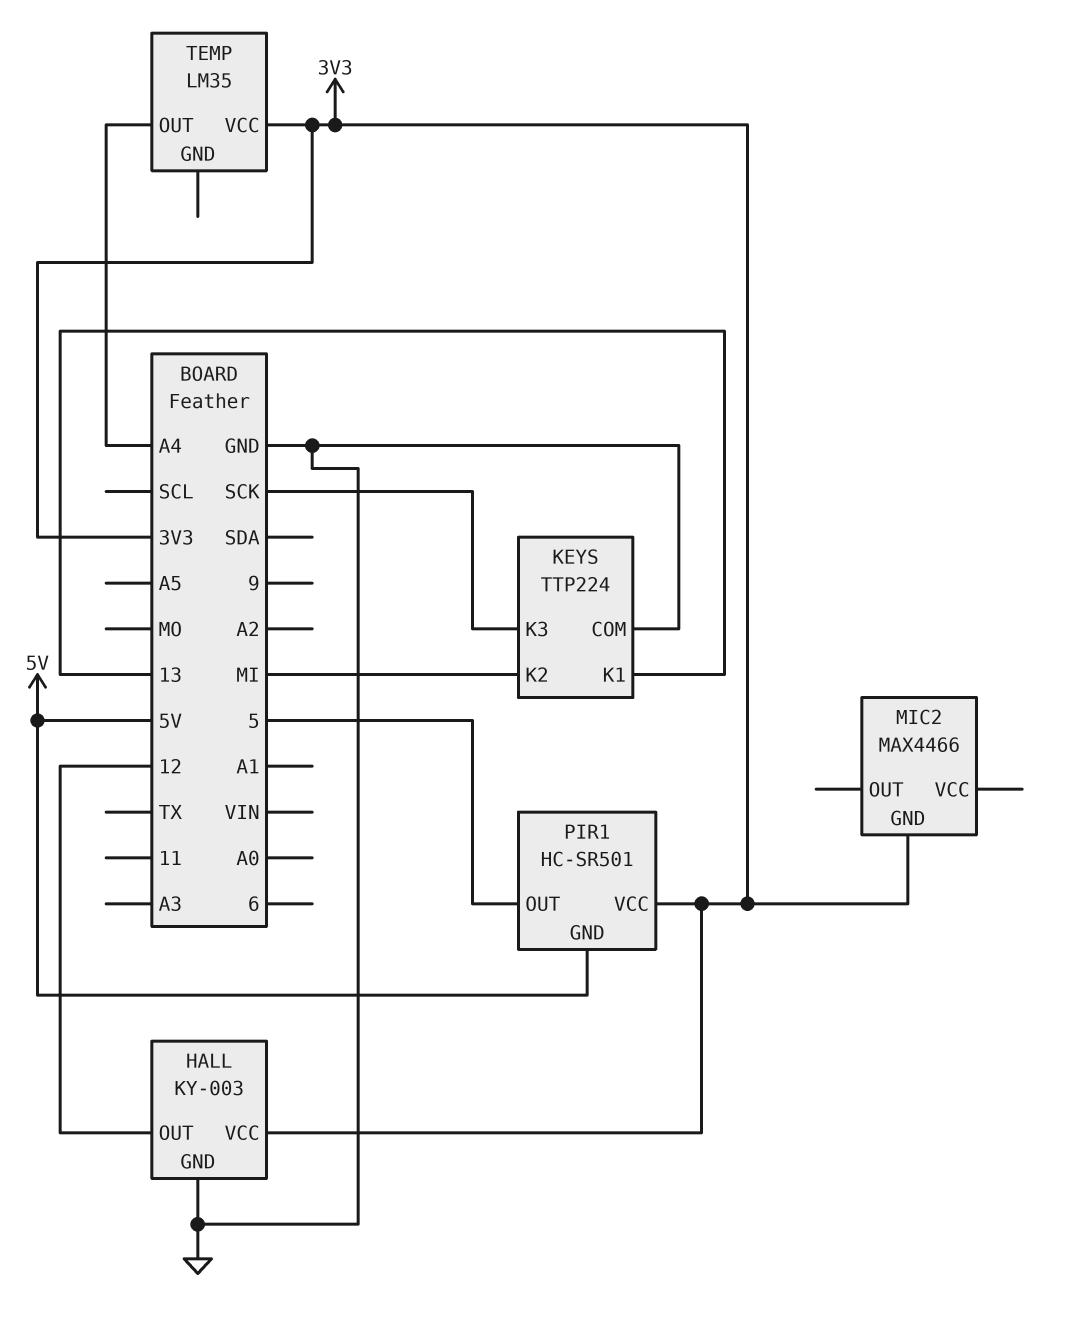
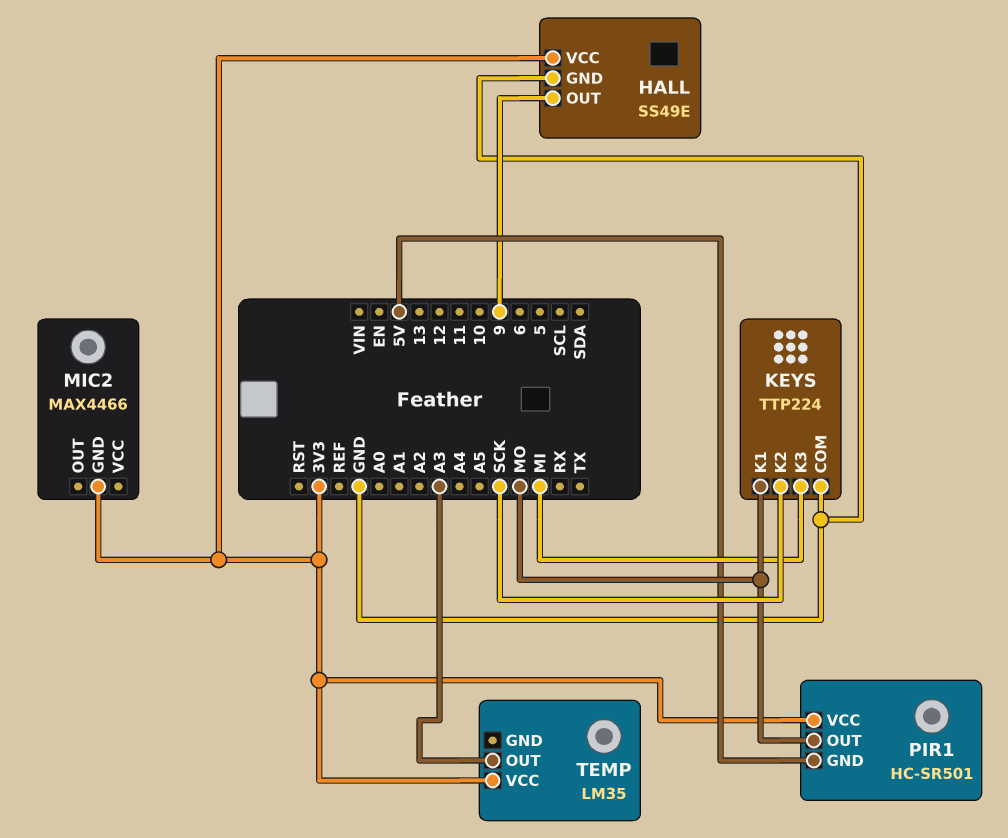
HALL: KY-003 -> SS49E
HALL pin OUT: 12 -> 9
KEYS pin K1: 13 -> MO
KEYS pin K2: MI -> SCK
KEYS pin K3: SCK -> MI
PIR1 pin OUT: 5 -> MO
TEMP pin OUT: A4 -> A3

